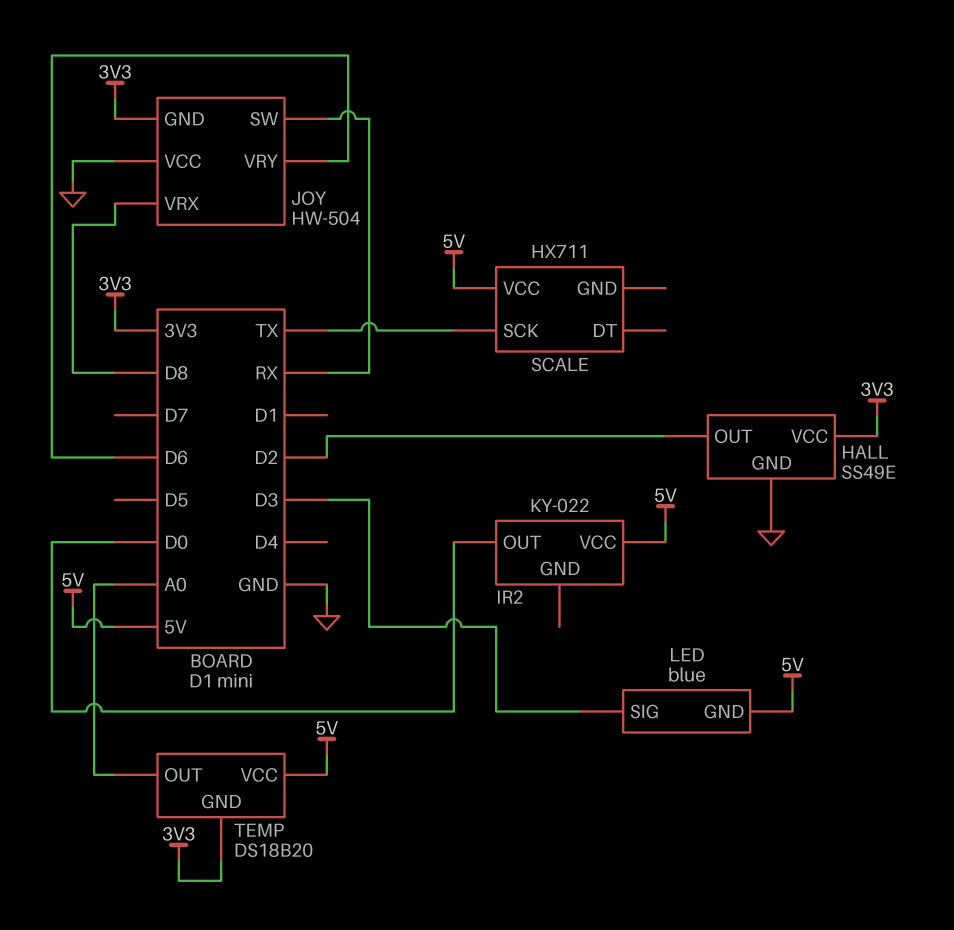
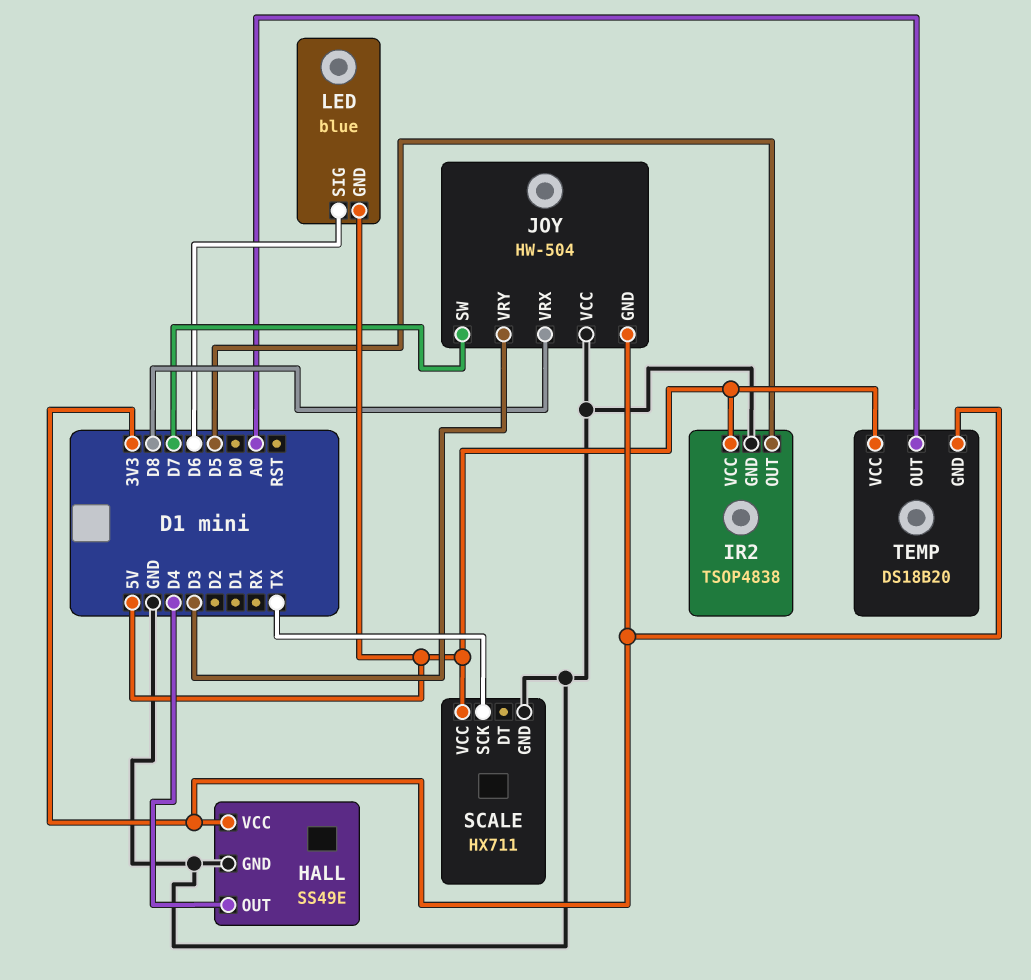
HALL pin OUT: D2 -> D4
IR2: KY-022 -> TSOP4838
IR2 pin GND: none -> GND
IR2 pin OUT: D0 -> D5
JOY pin SW: RX -> D7
JOY pin VRY: D6 -> D3
LED pin SIG: D3 -> D6
SCALE pin GND: none -> GND

